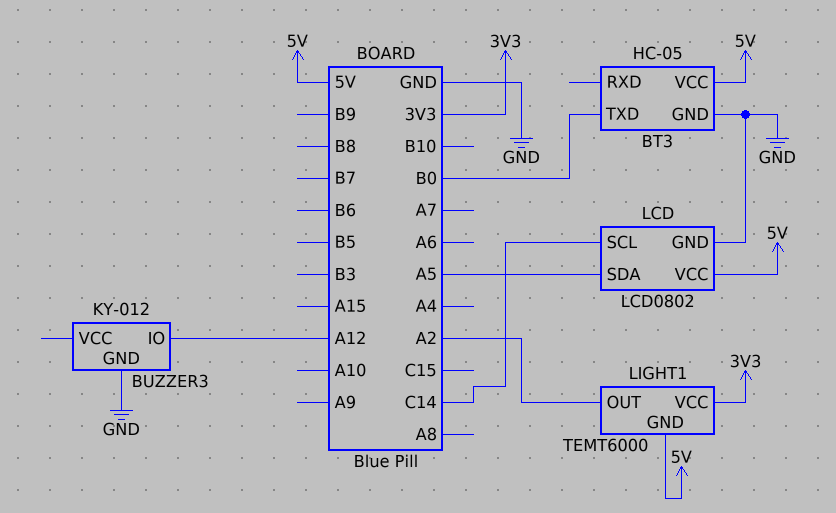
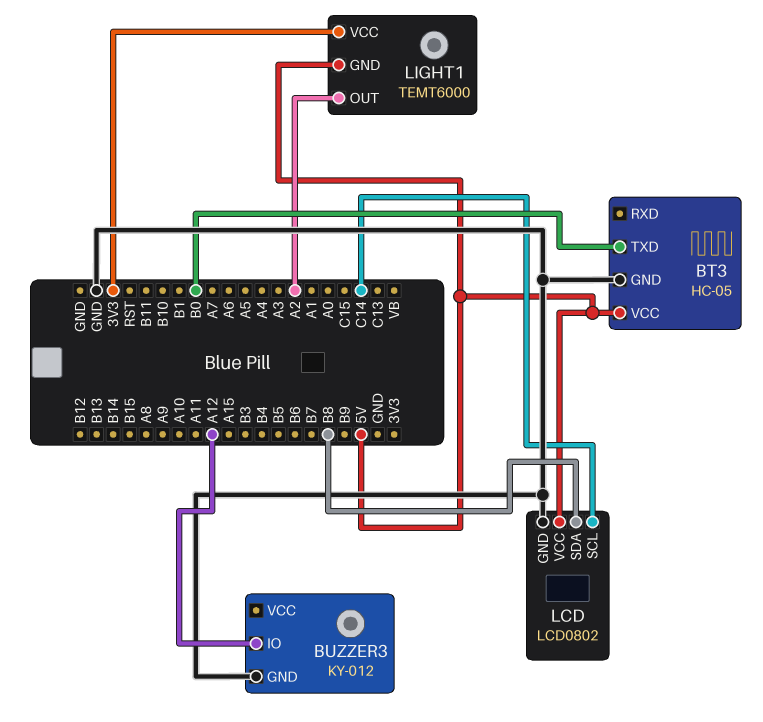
LCD pin SDA: A5 -> B8

